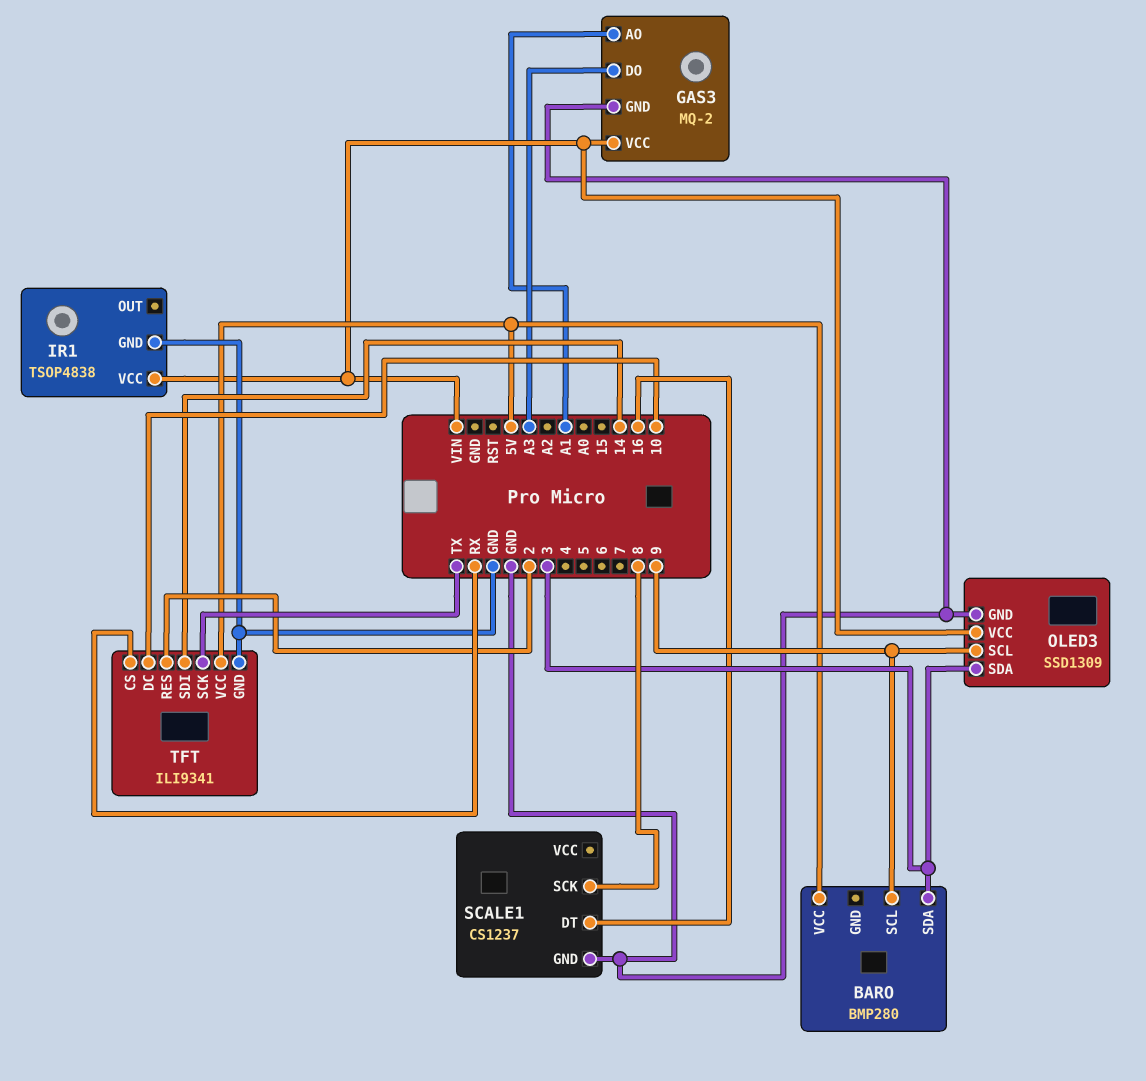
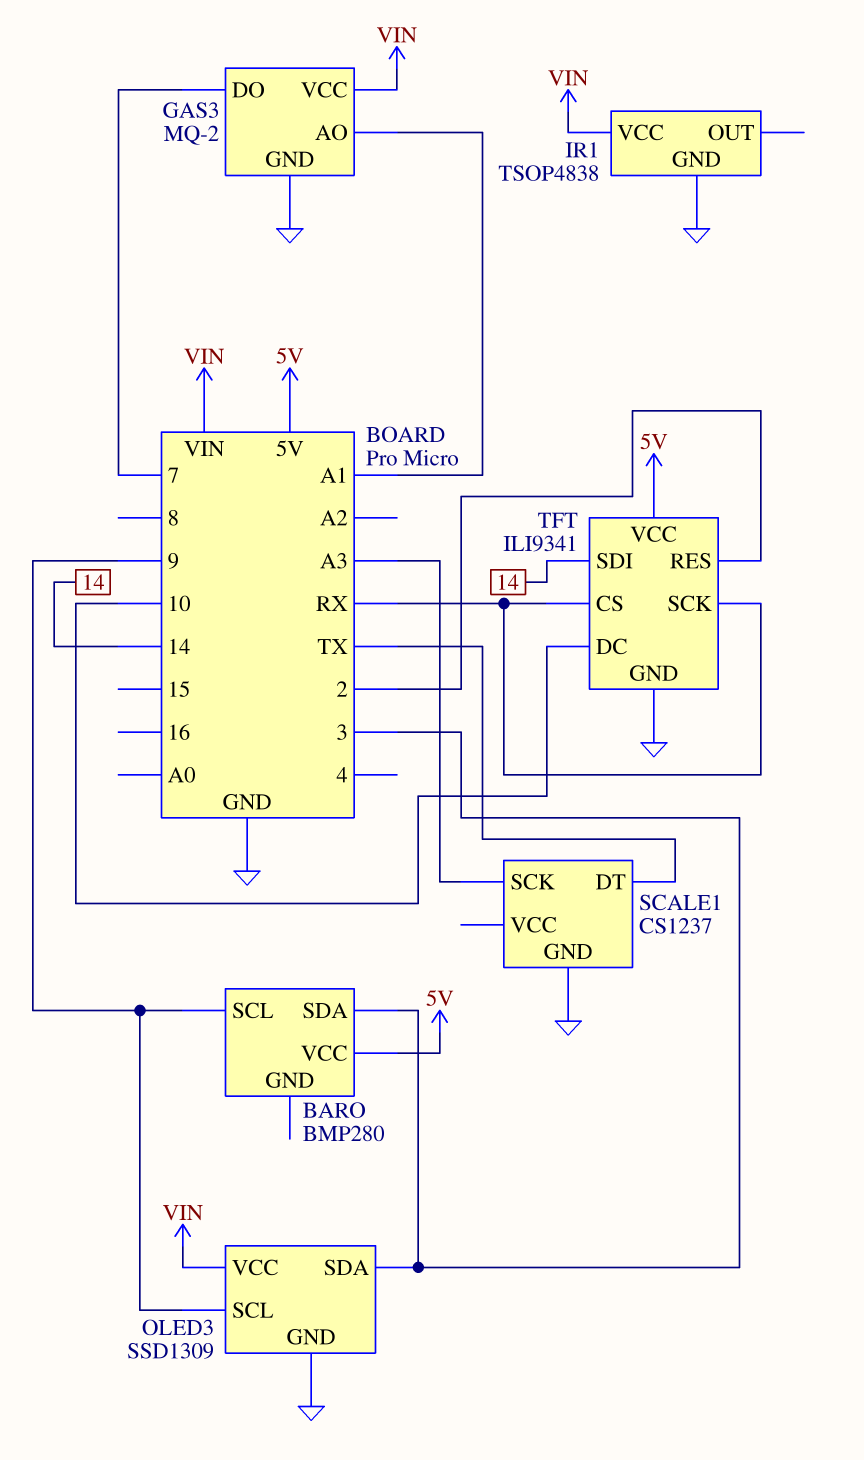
GAS3 pin DO: A3 -> 7
SCALE1 pin DT: 16 -> TX
SCALE1 pin SCK: 8 -> A3
TFT pin SCK: TX -> RX

